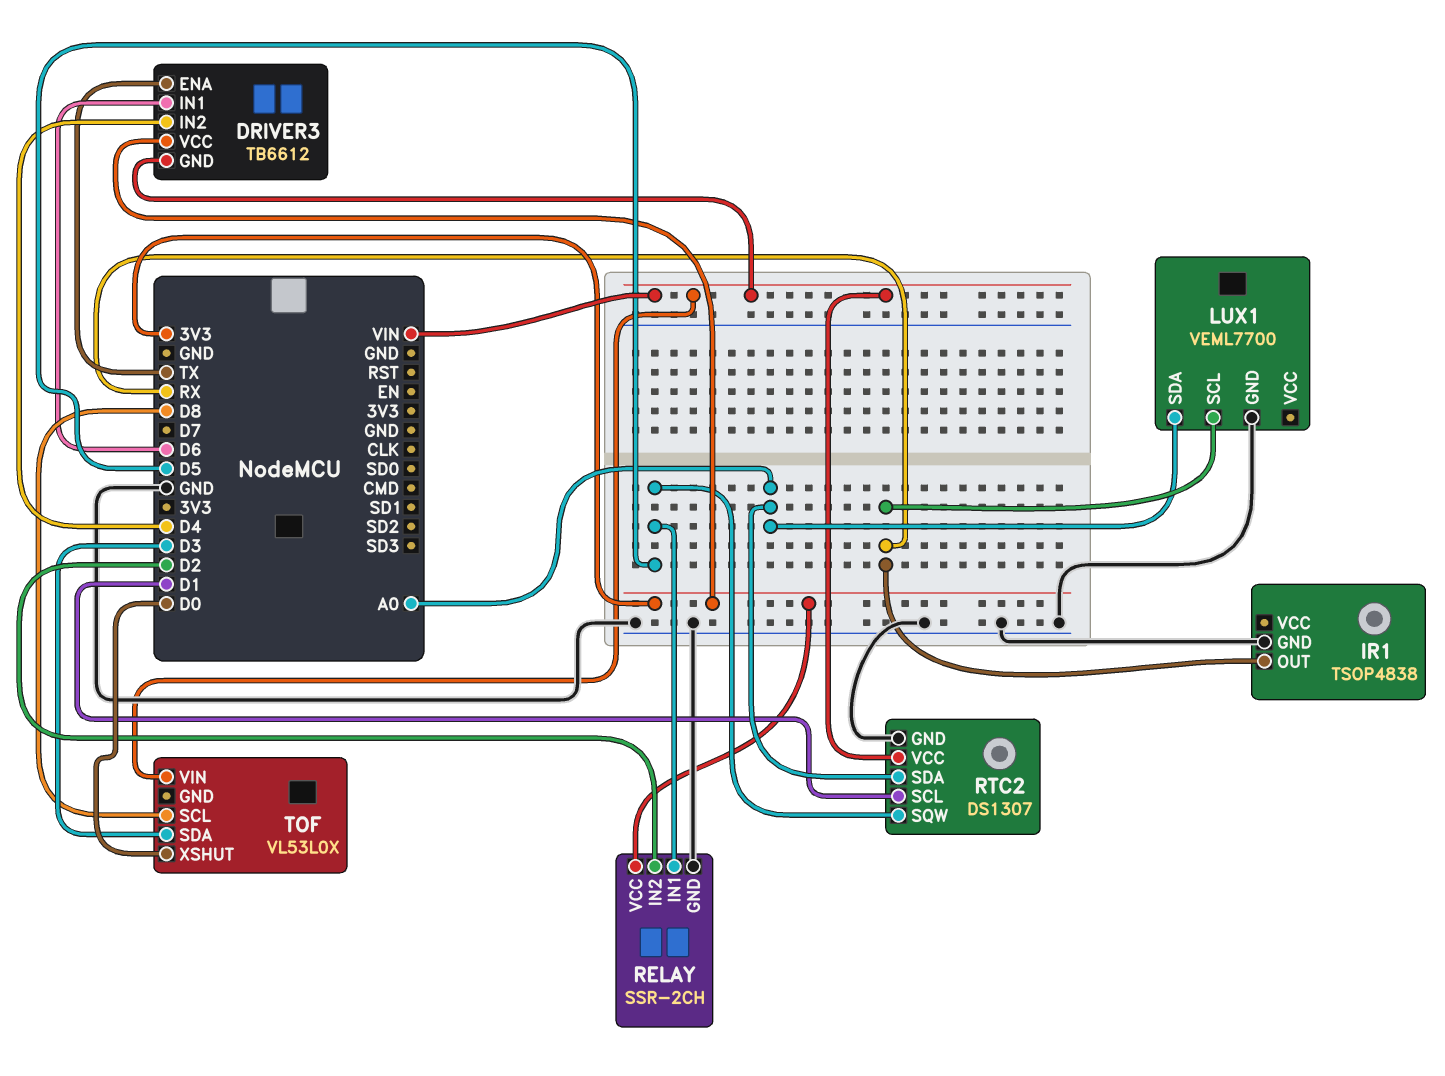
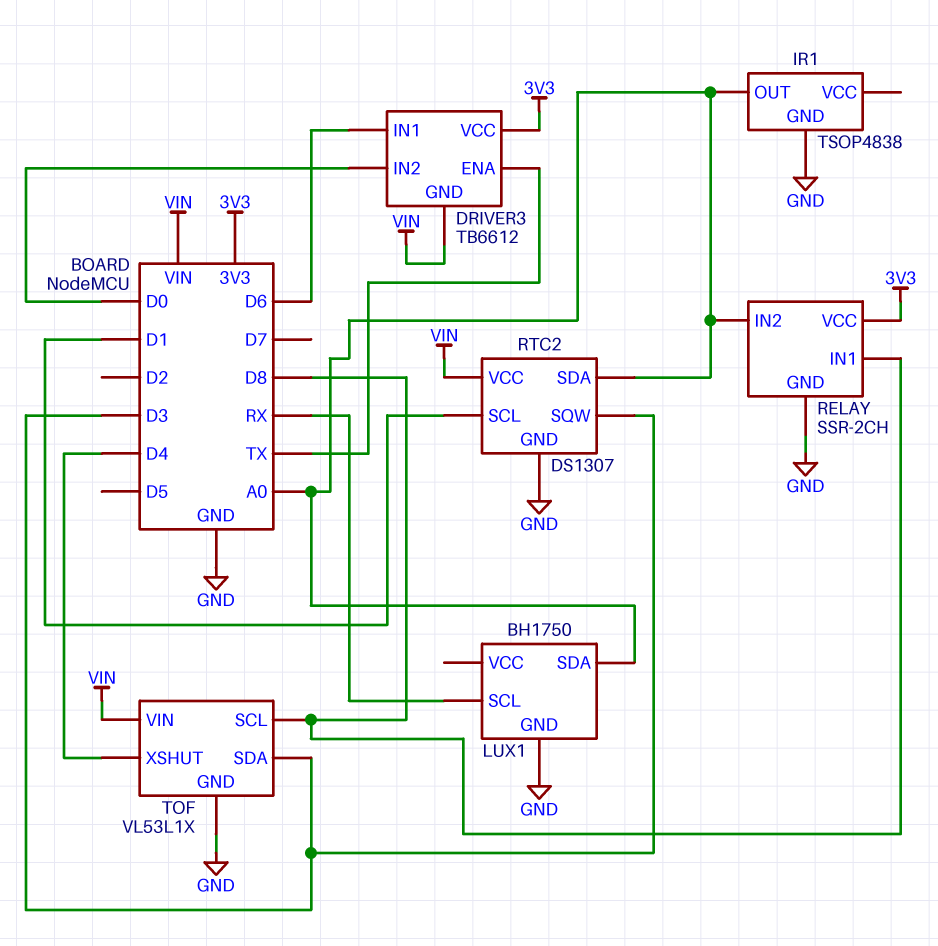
DRIVER3 pin IN2: D4 -> D0
IR1 pin OUT: RX -> A0
LUX1: VEML7700 -> BH1750
RELAY pin IN1: D5 -> D8
RELAY pin IN2: D2 -> A0
RTC2 pin SQW: D5 -> D3
TOF: VL53L0X -> VL53L1X
TOF pin GND: none -> GND
TOF pin XSHUT: D0 -> D4

